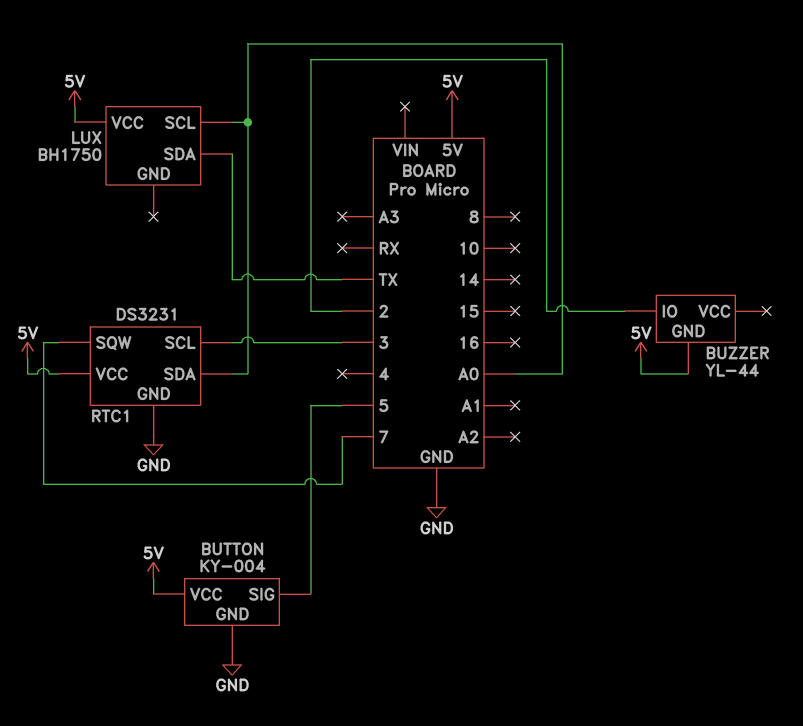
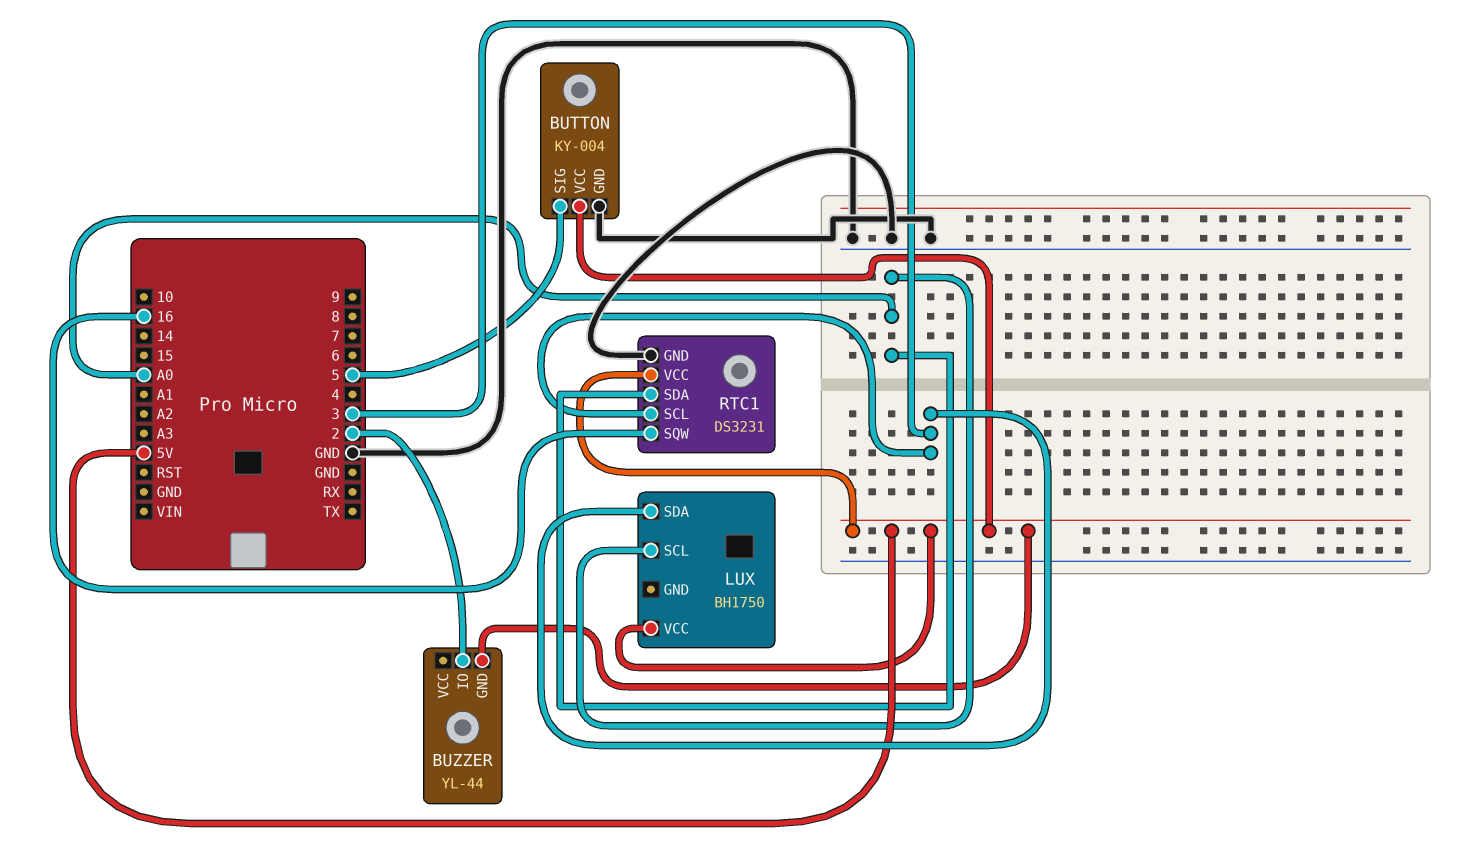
LUX pin SDA: TX -> 3
RTC1 pin SQW: 7 -> 16

